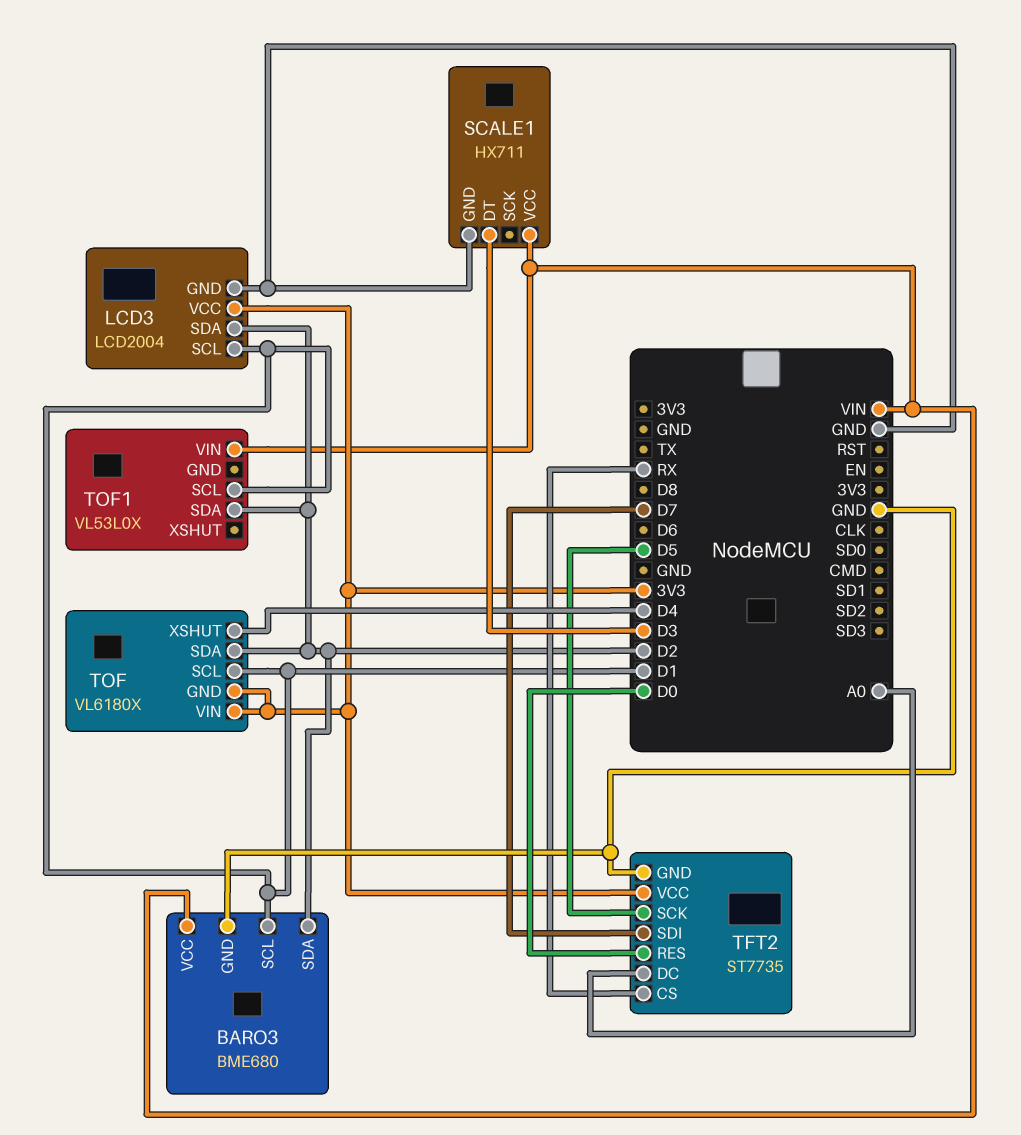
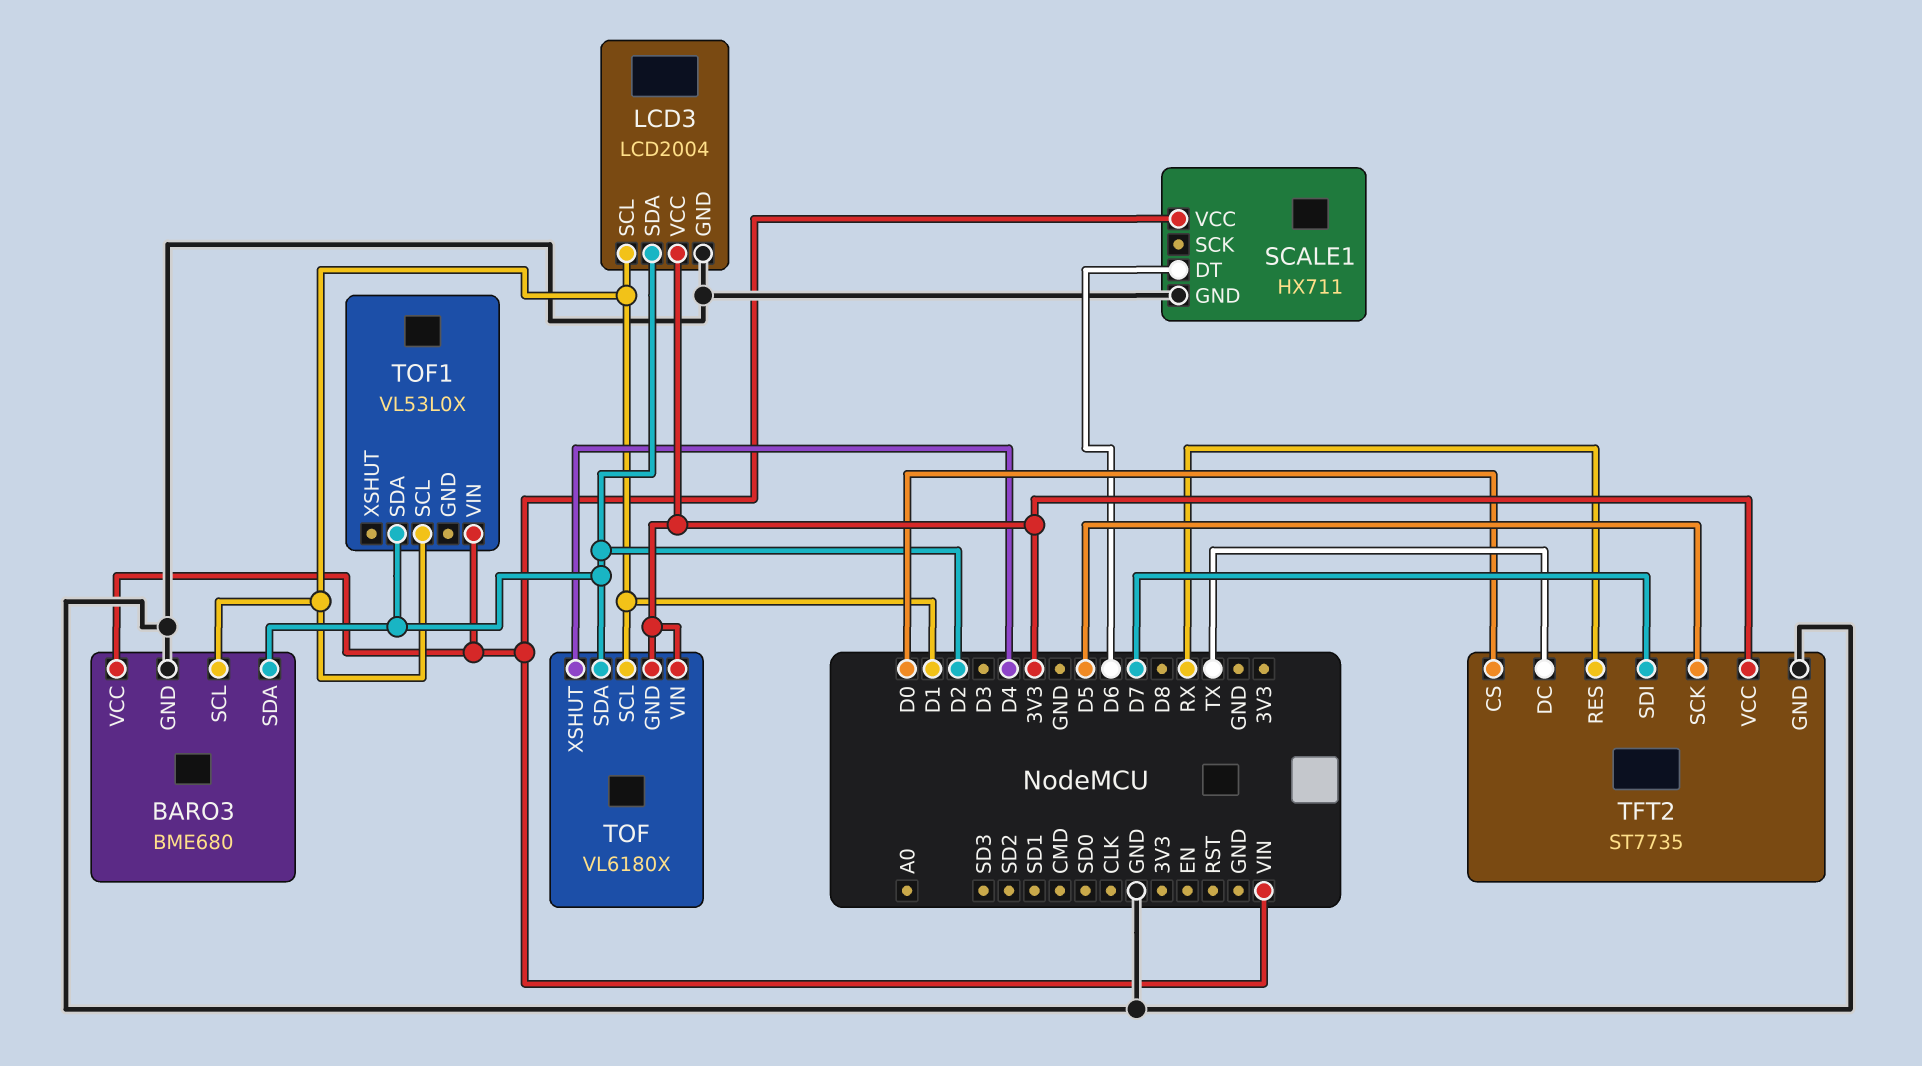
SCALE1 pin DT: D3 -> D6
TFT2 pin CS: RX -> D0
TFT2 pin DC: A0 -> TX
TFT2 pin RES: D0 -> RX

